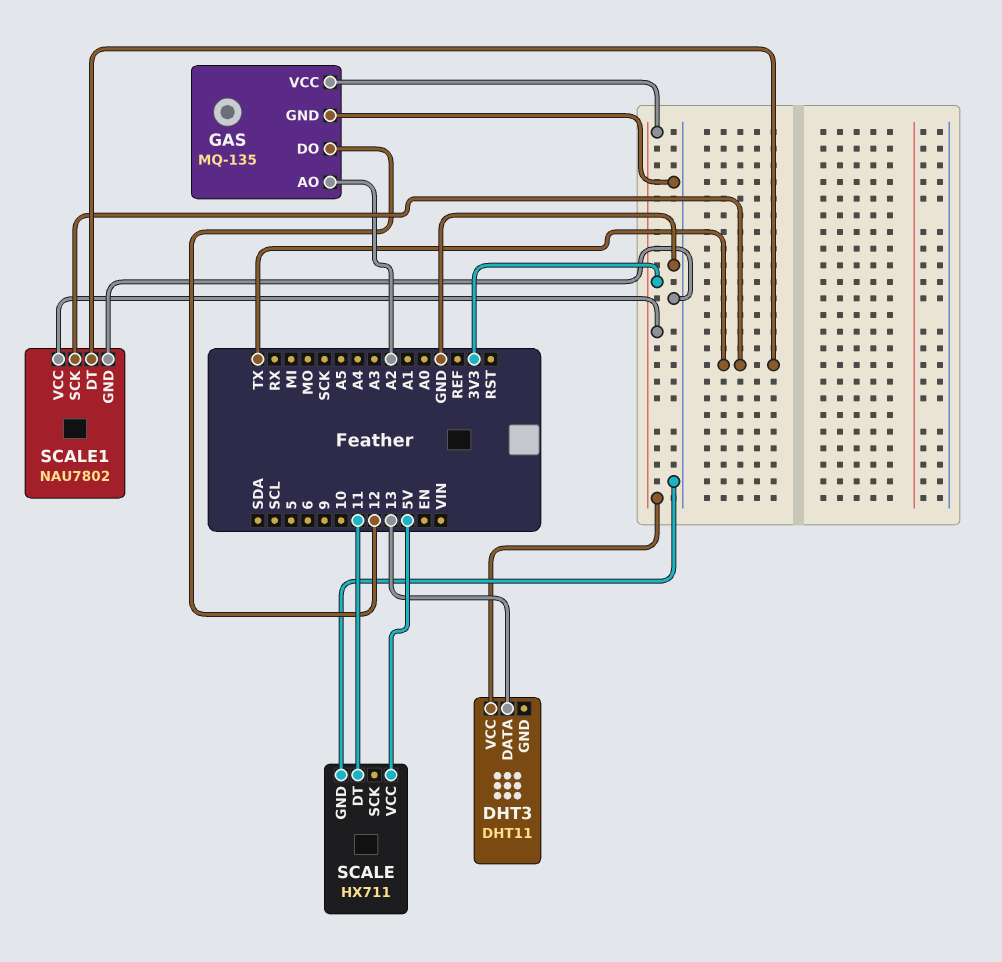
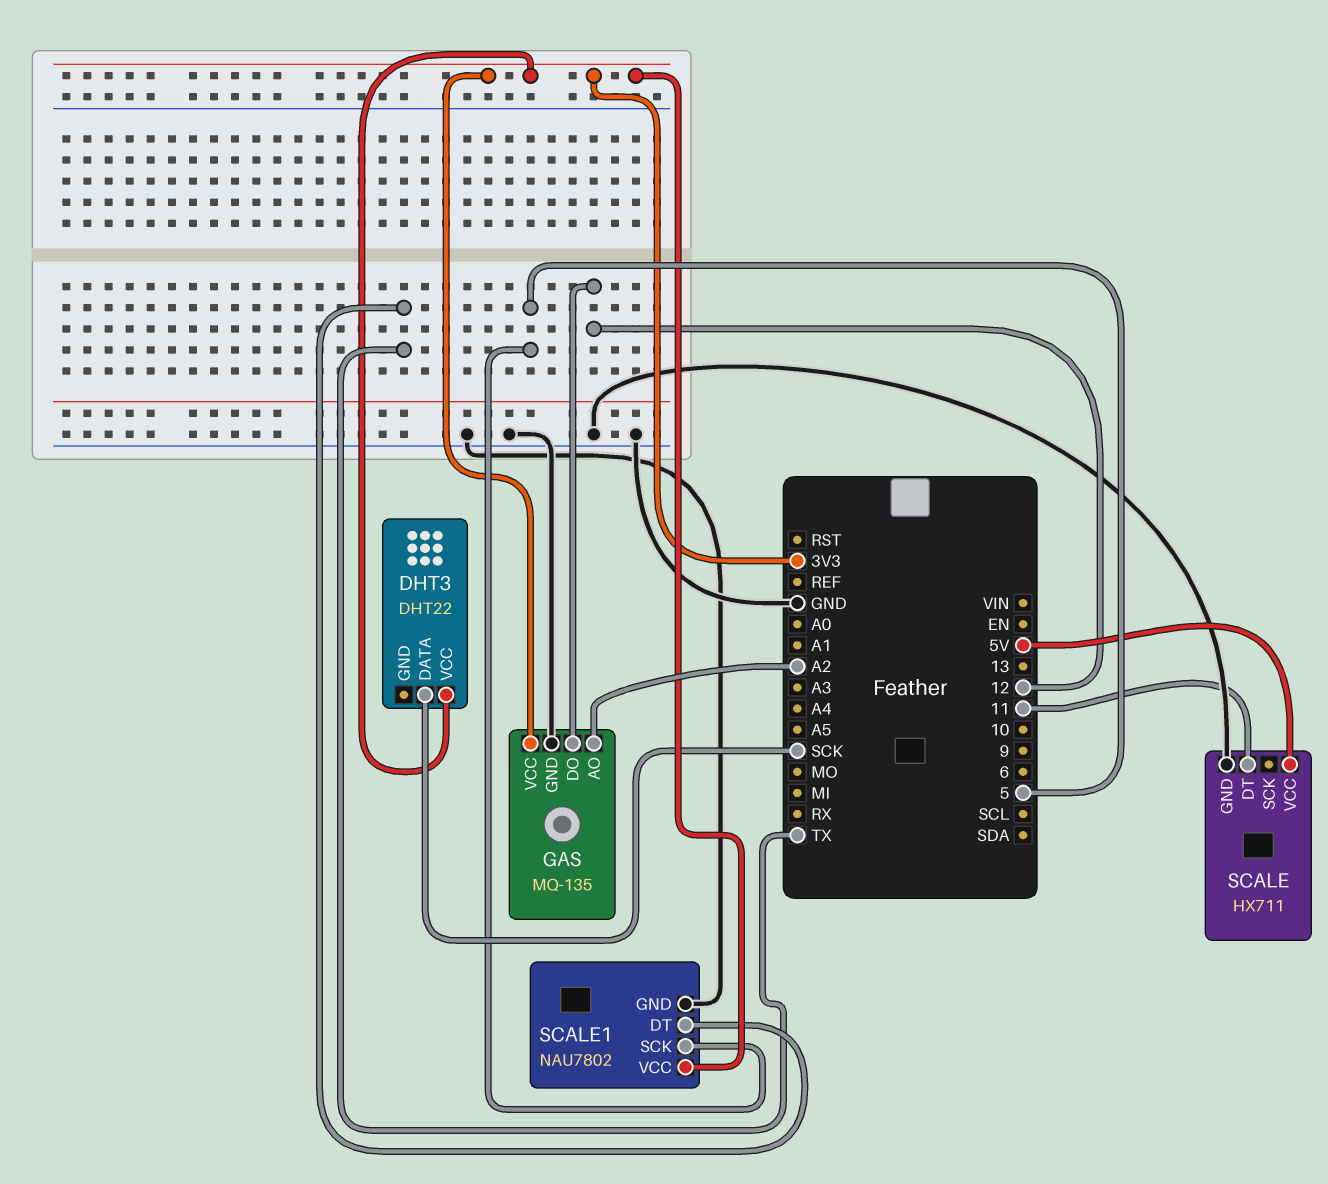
DHT3: DHT11 -> DHT22
DHT3 pin DATA: 13 -> SCK
SCALE1 pin SCK: TX -> 5

